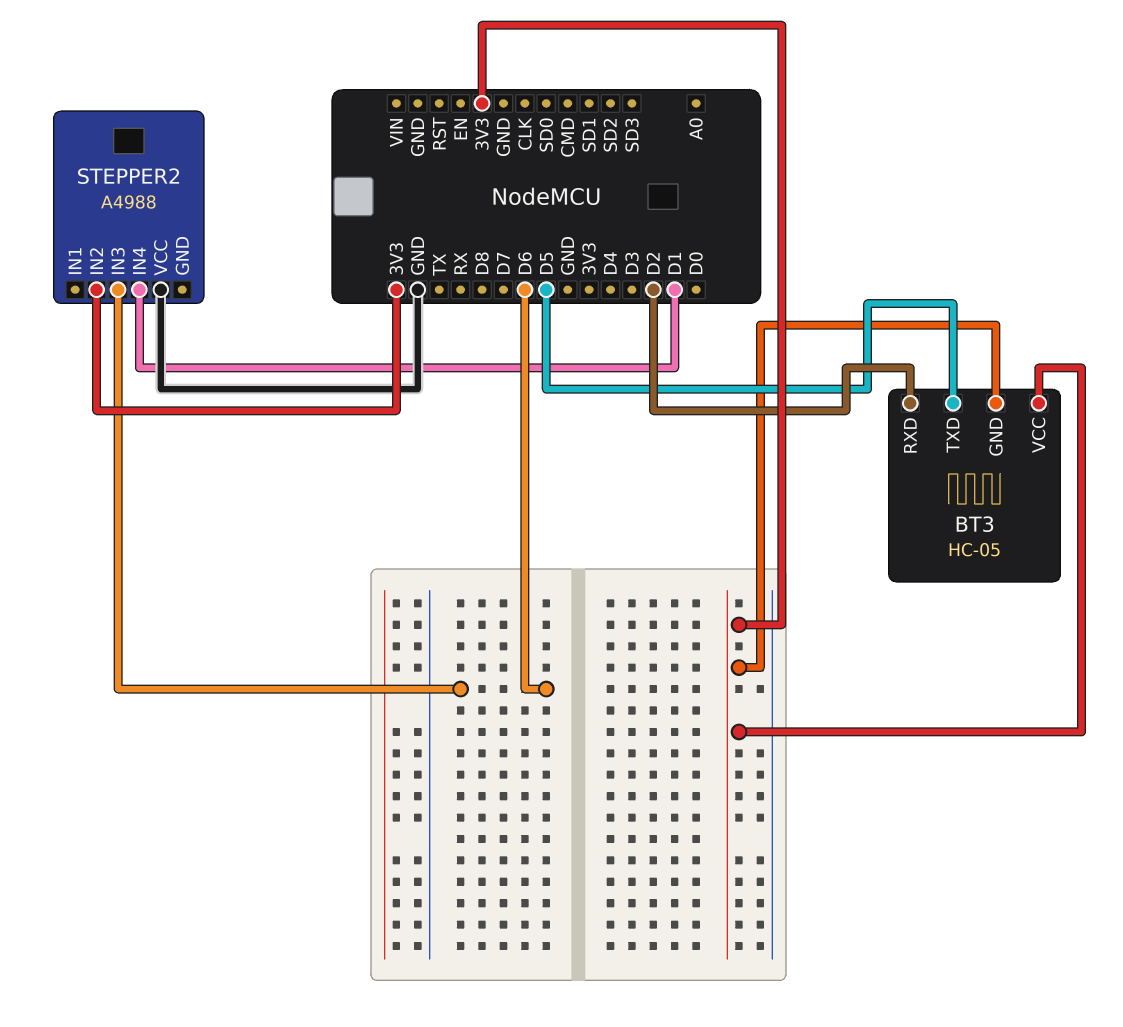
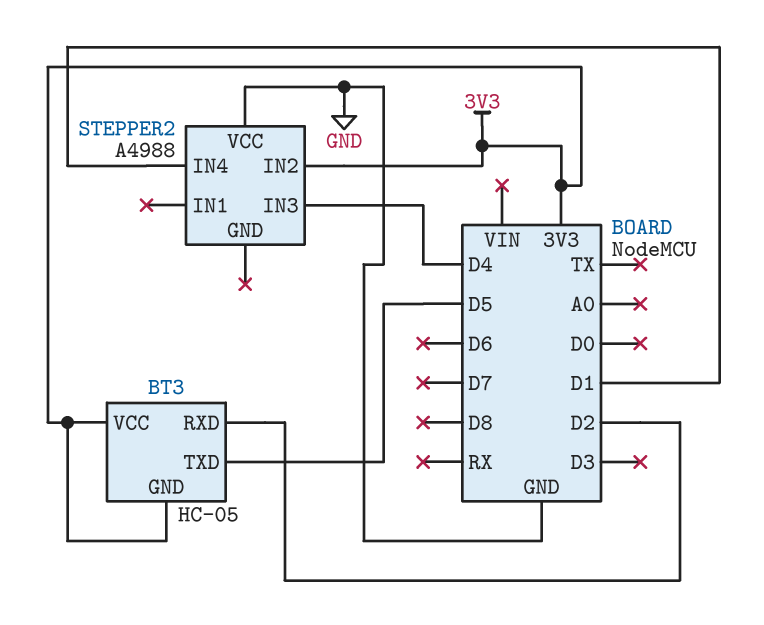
STEPPER2 pin IN3: D6 -> D4

